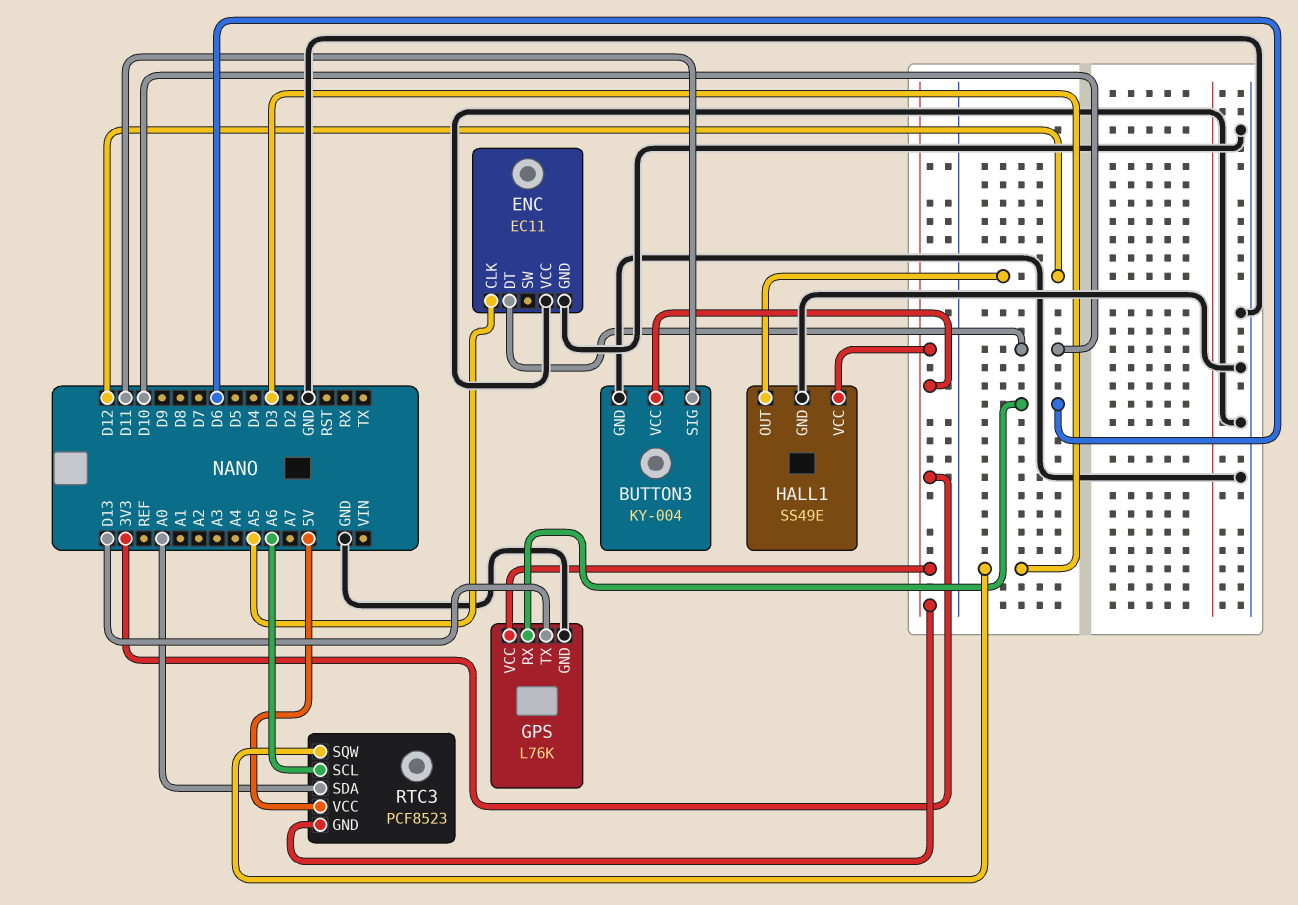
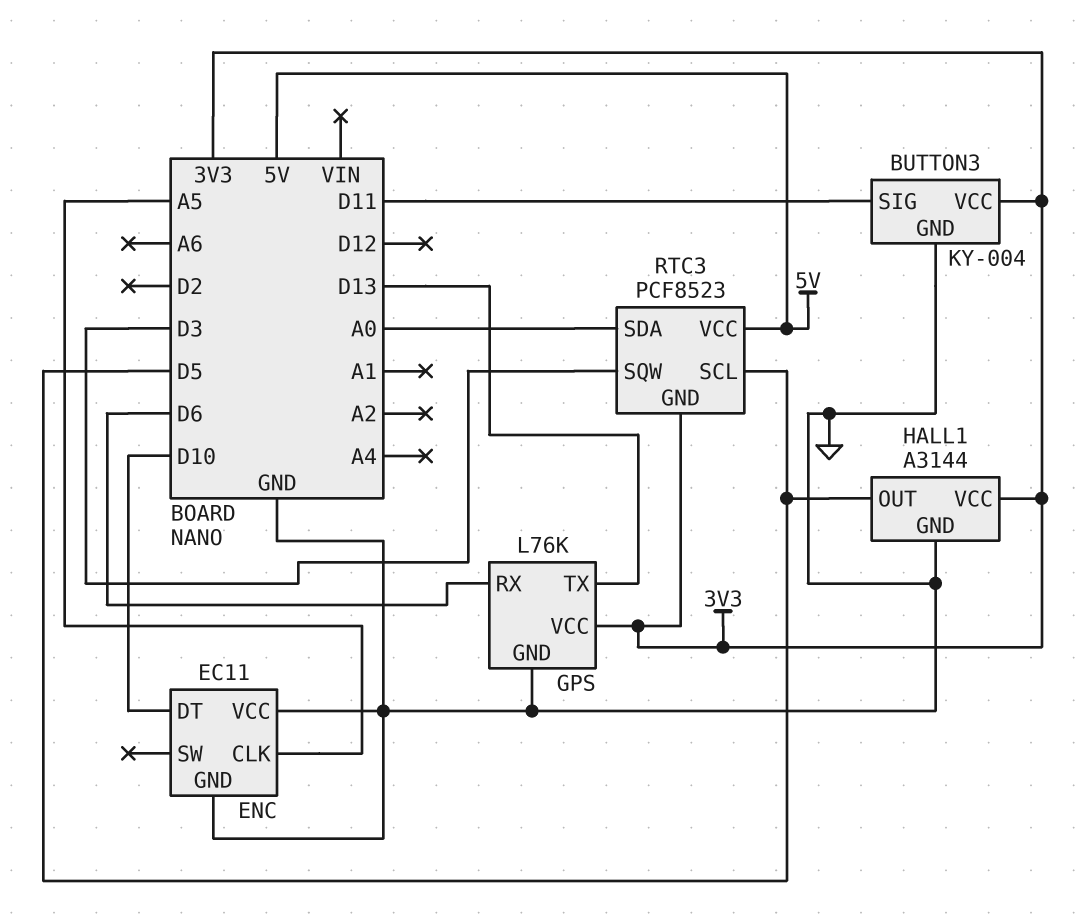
HALL1: SS49E -> A3144
HALL1 pin OUT: D12 -> D5
RTC3 pin SCL: A6 -> D5

